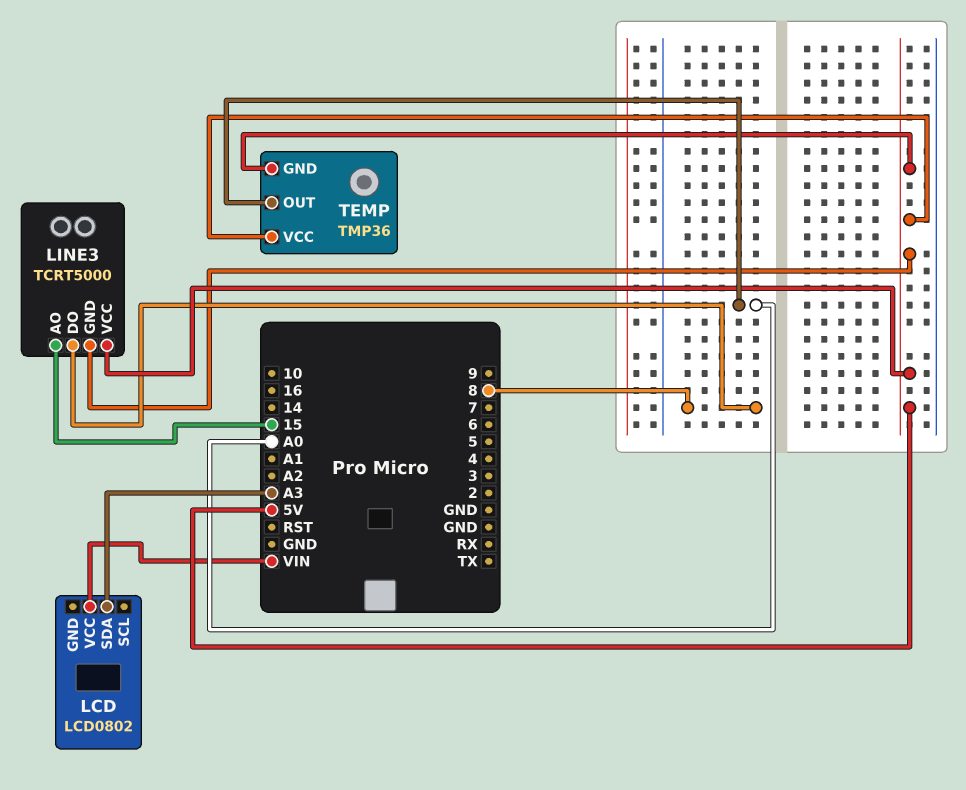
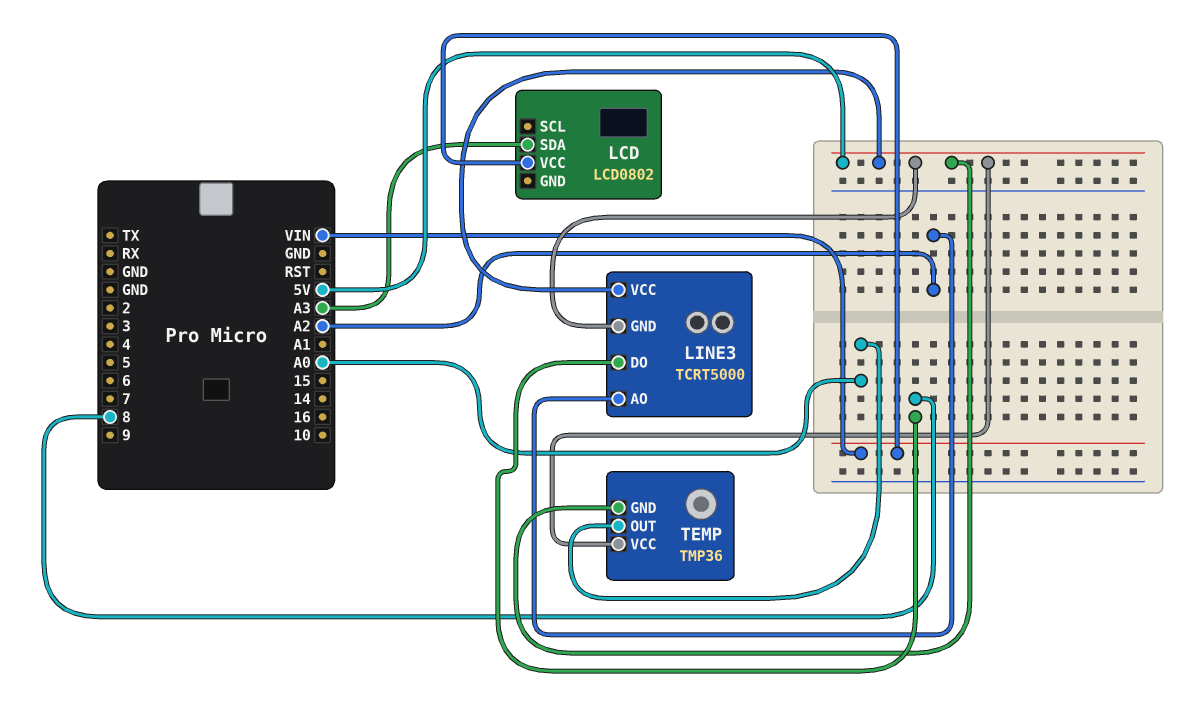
LINE3 pin AO: 15 -> A2

